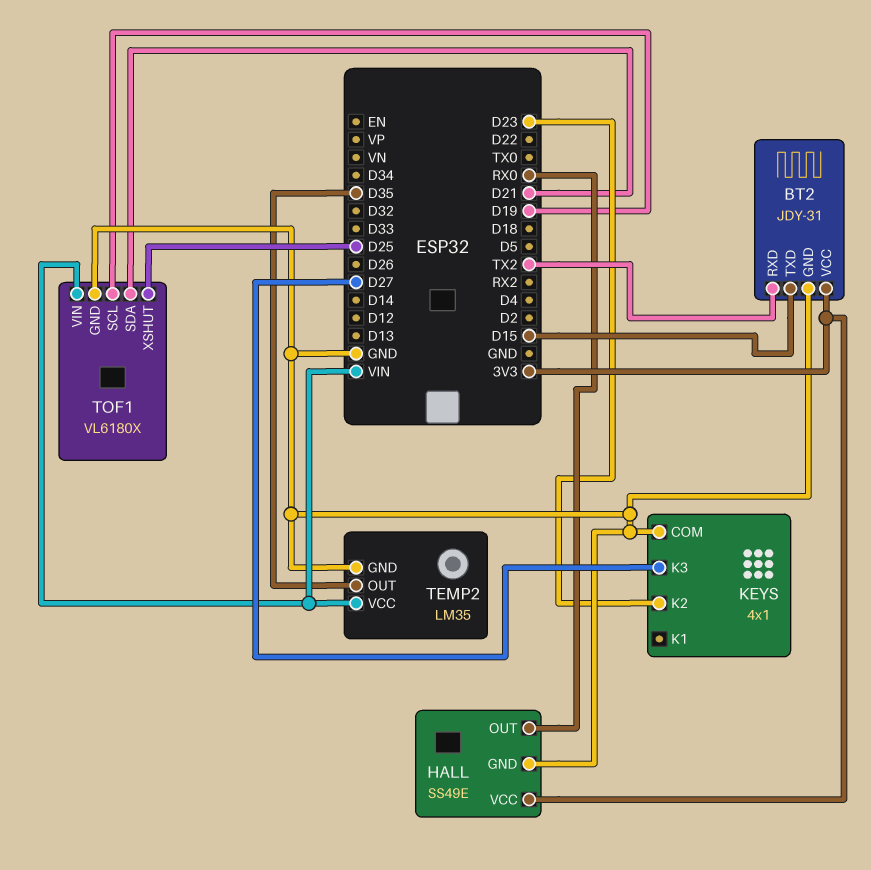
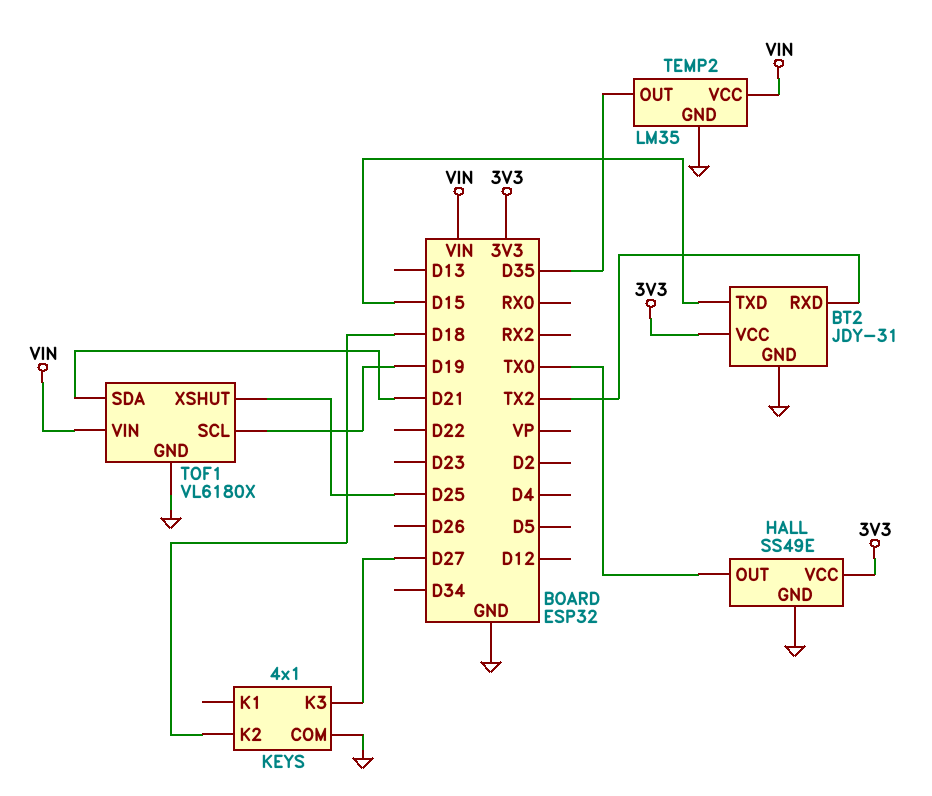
HALL pin OUT: RX0 -> TX0
KEYS pin K2: D23 -> D18

